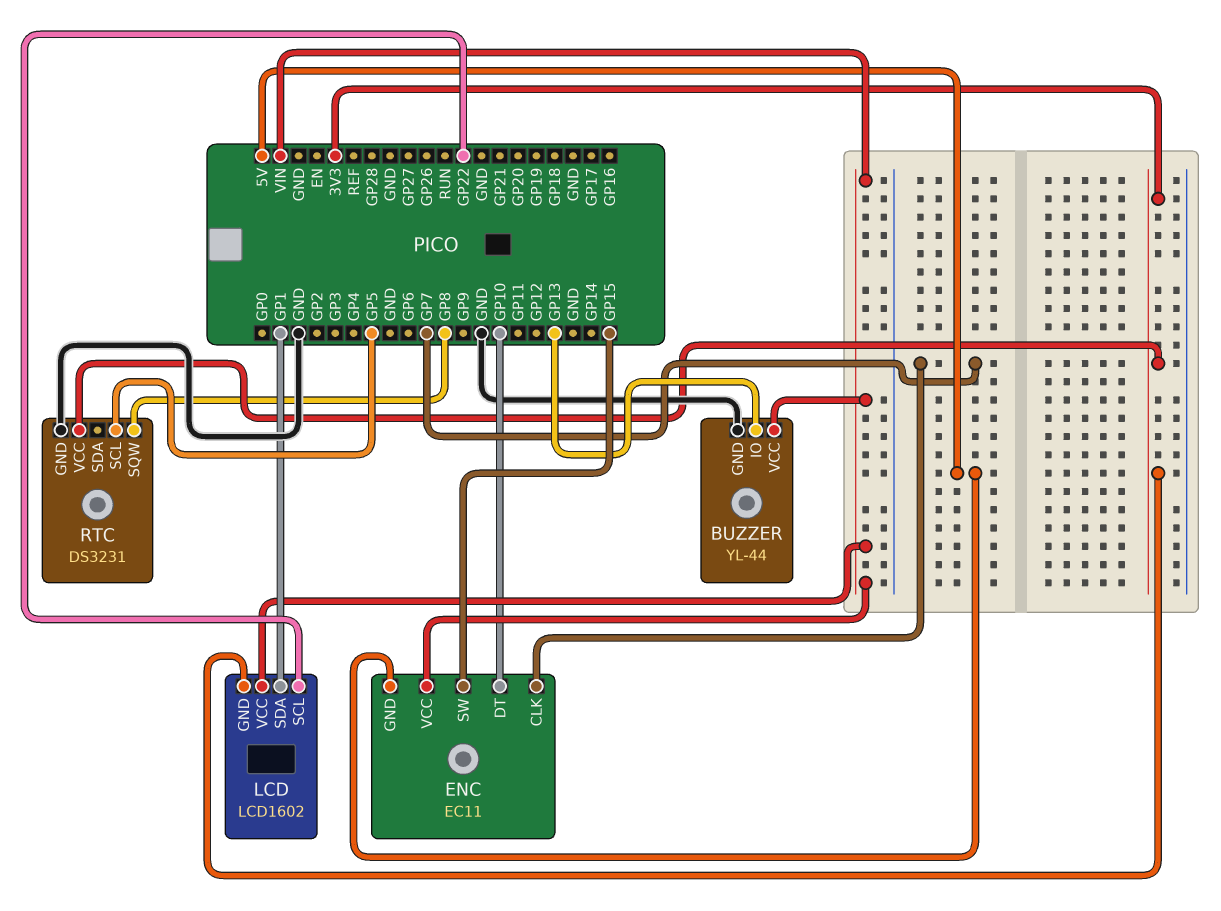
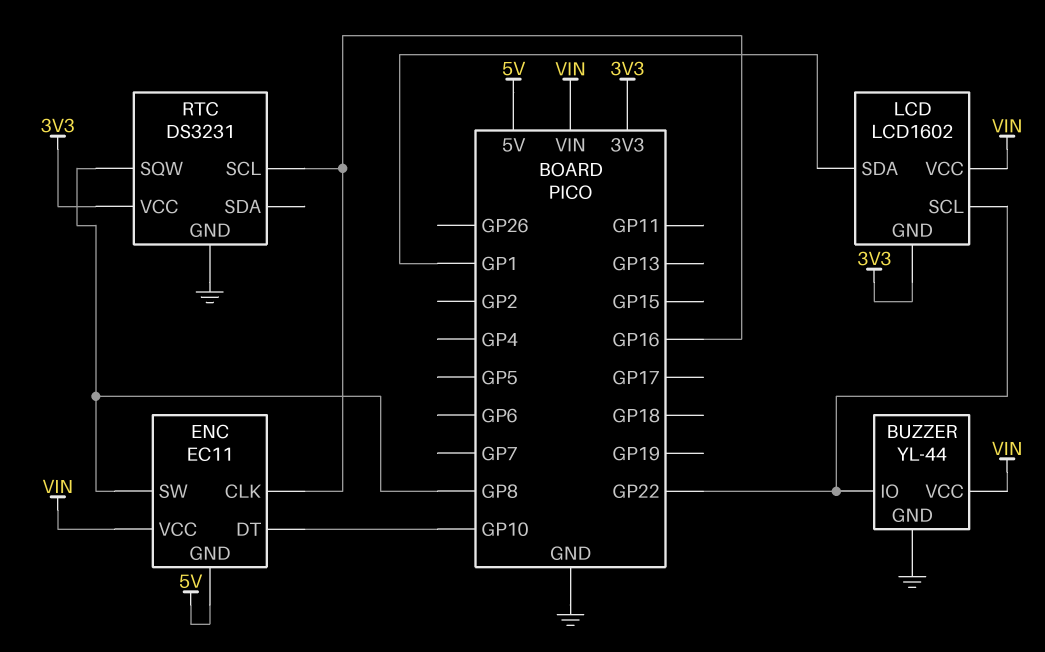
BUZZER pin IO: GP13 -> GP22
ENC pin CLK: GP7 -> GP16
ENC pin SW: GP15 -> GP8
RTC pin SCL: GP5 -> GP16

